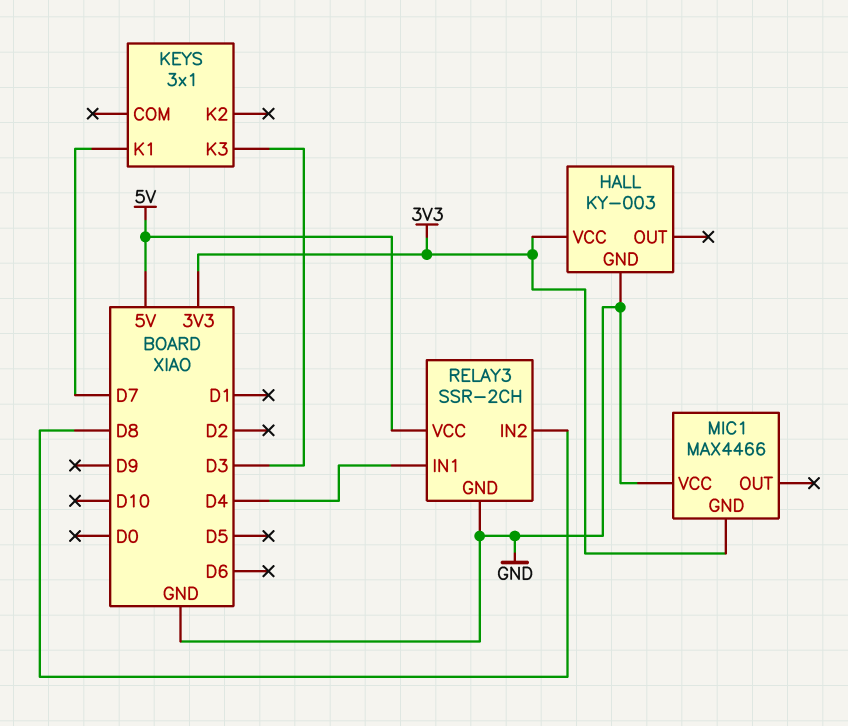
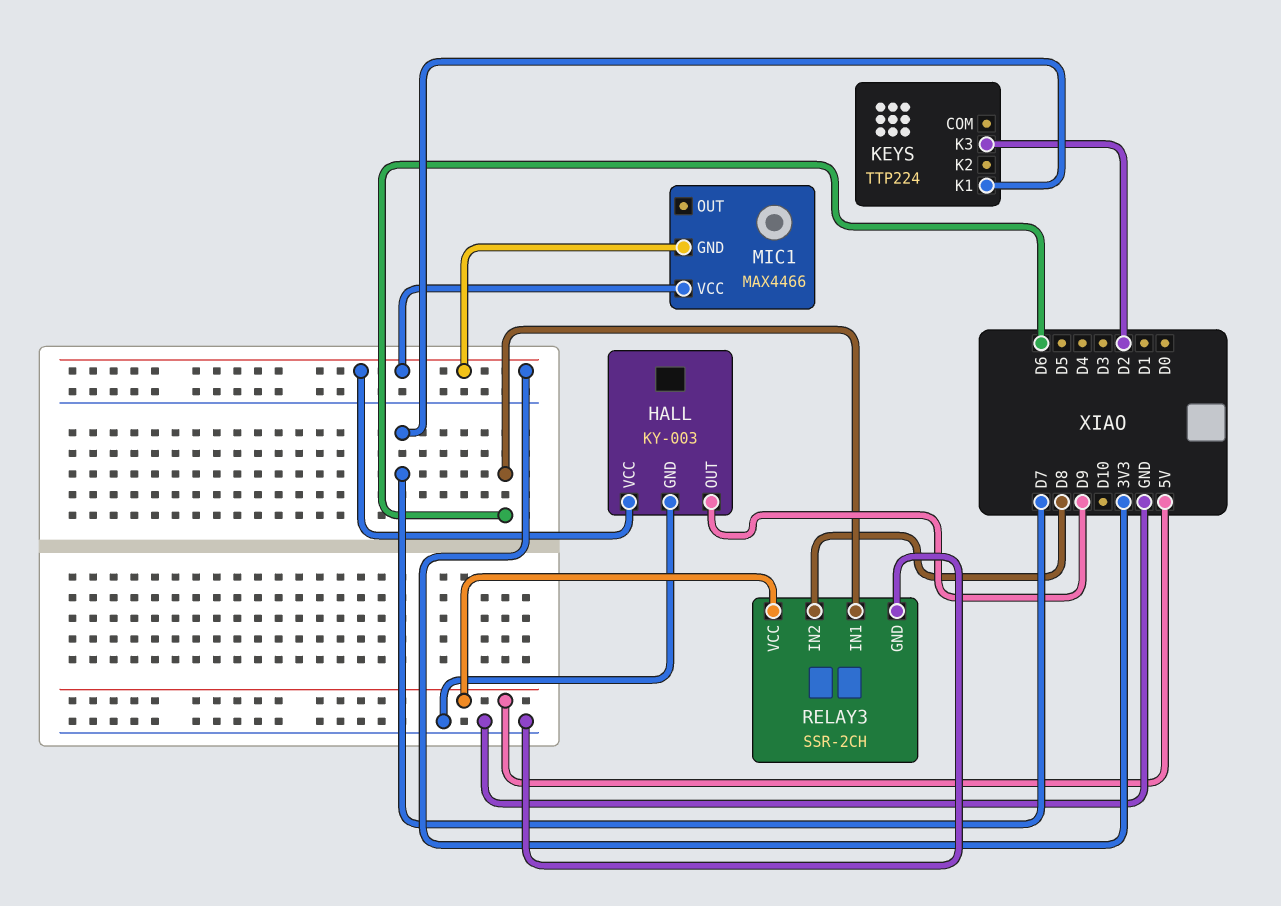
HALL pin OUT: none -> D9
KEYS: 3x1 -> TTP224
KEYS pin K3: D3 -> D2
MIC1 pin VCC: GND -> 3V3
RELAY3 pin IN1: D4 -> D6

